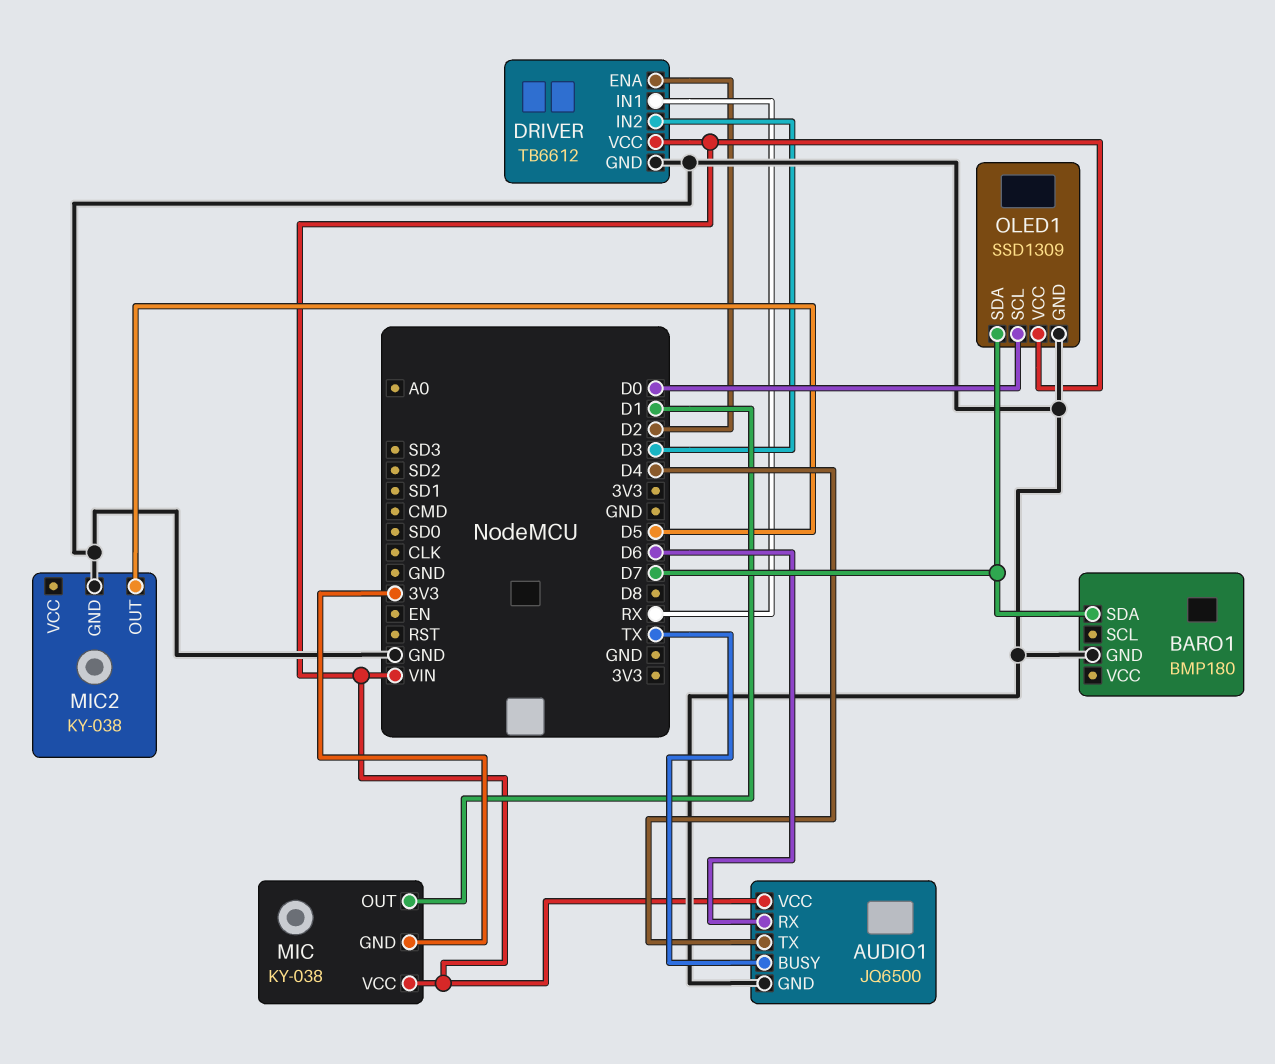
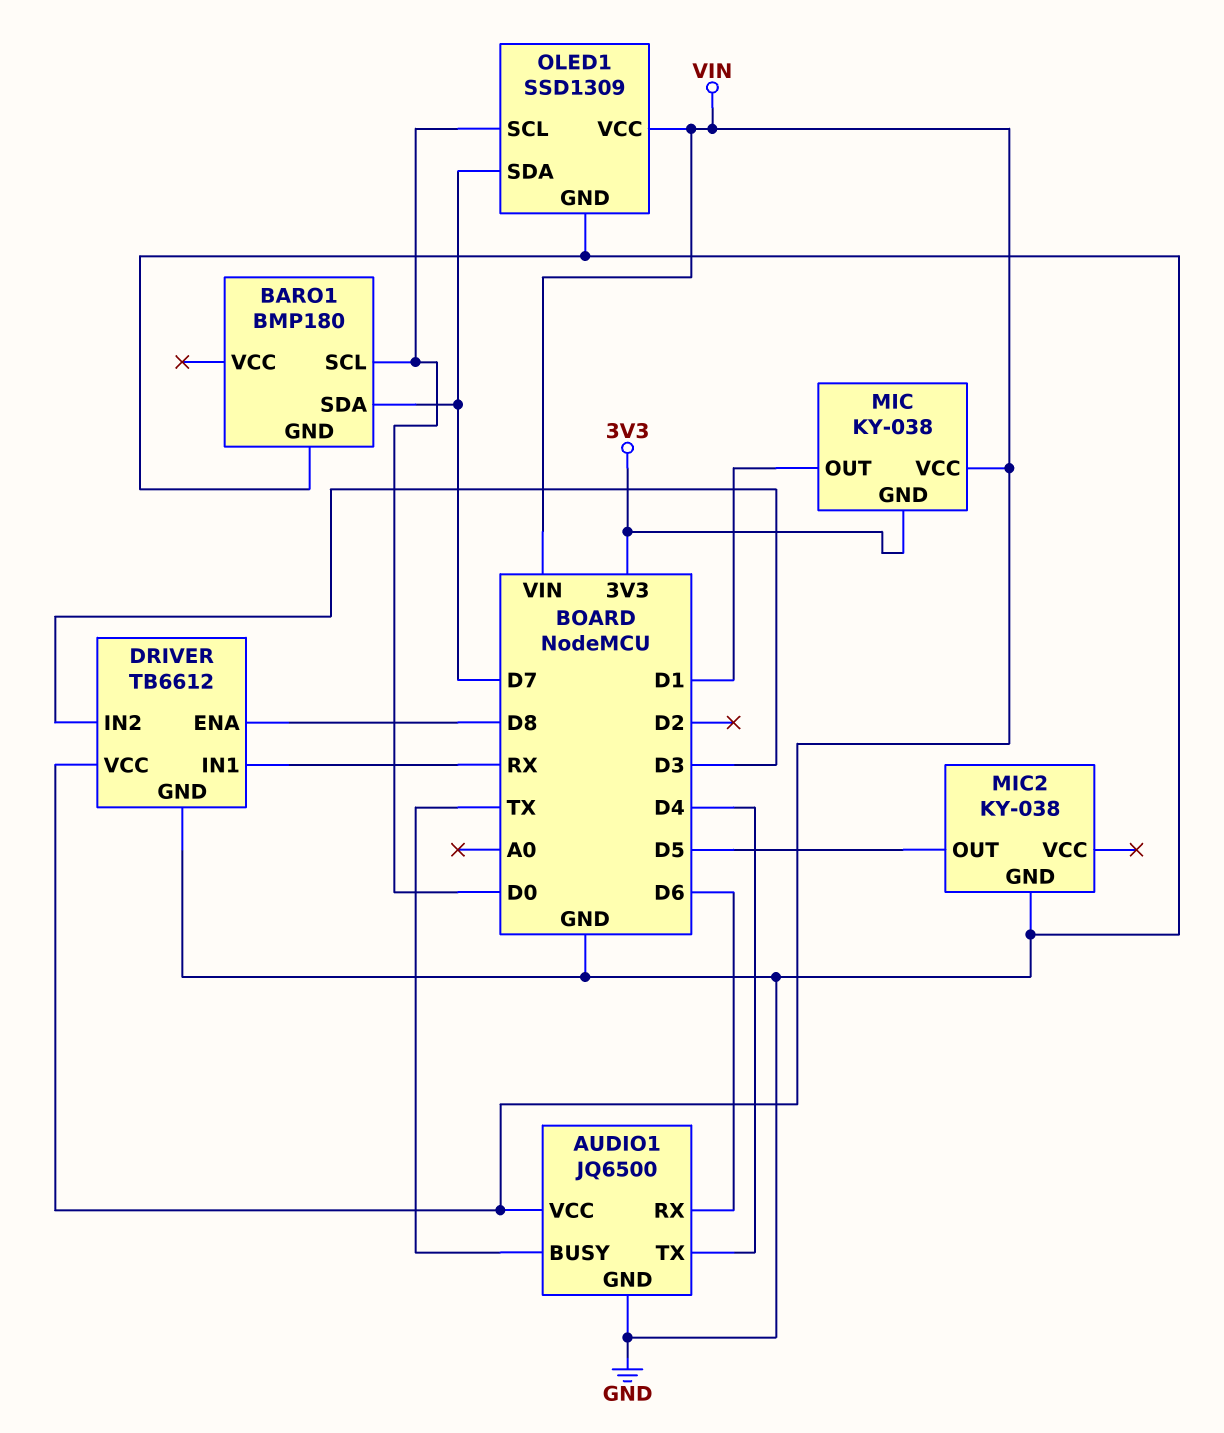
BARO1 pin SCL: none -> D0
DRIVER pin ENA: D2 -> D8

